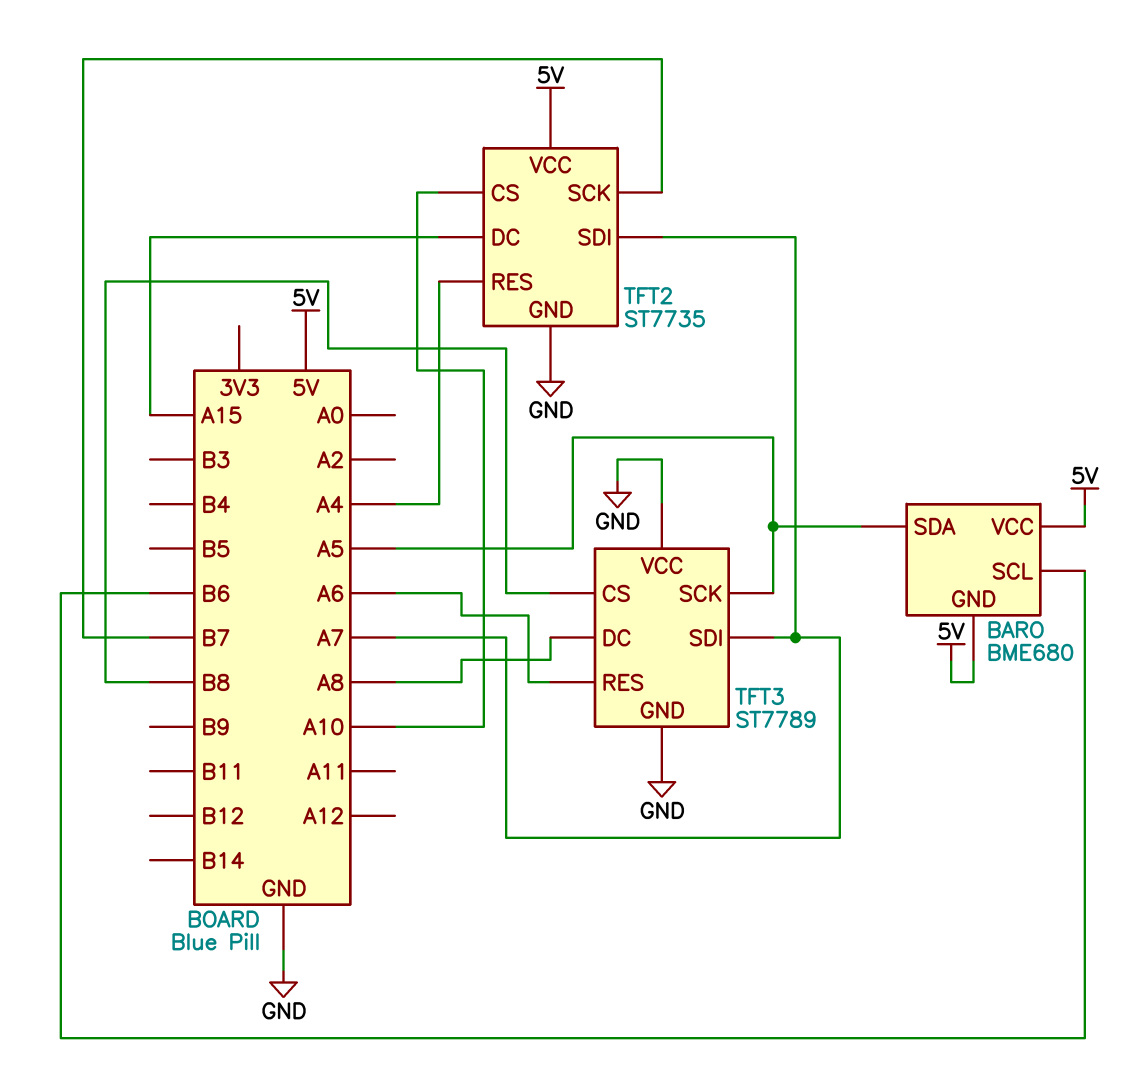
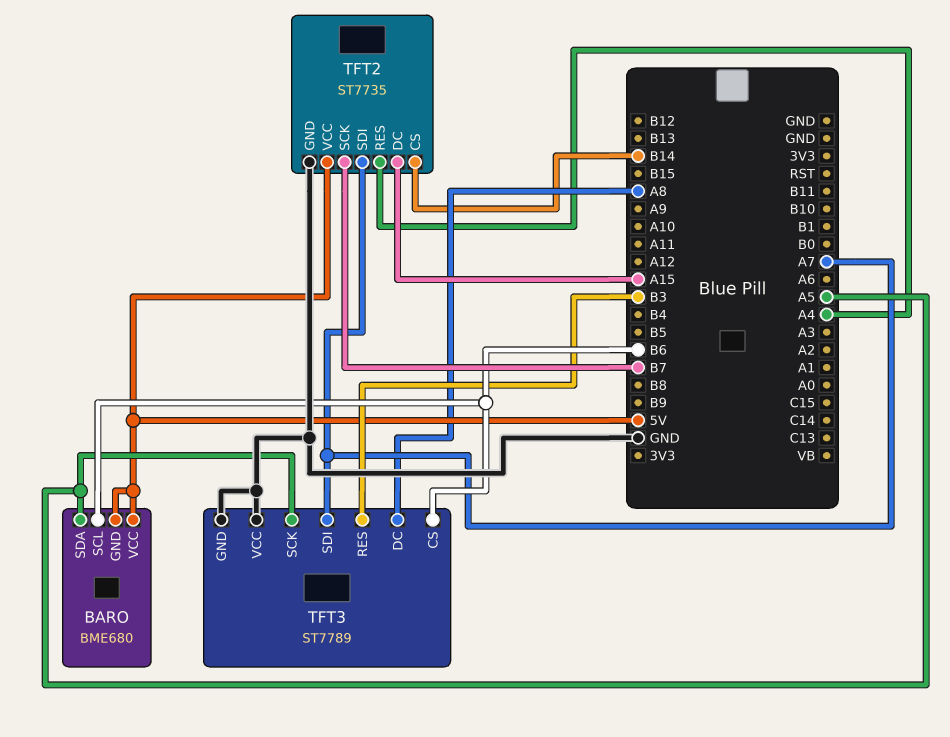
TFT2 pin CS: A10 -> B14
TFT3 pin CS: B8 -> B6
TFT3 pin RES: A6 -> B3

